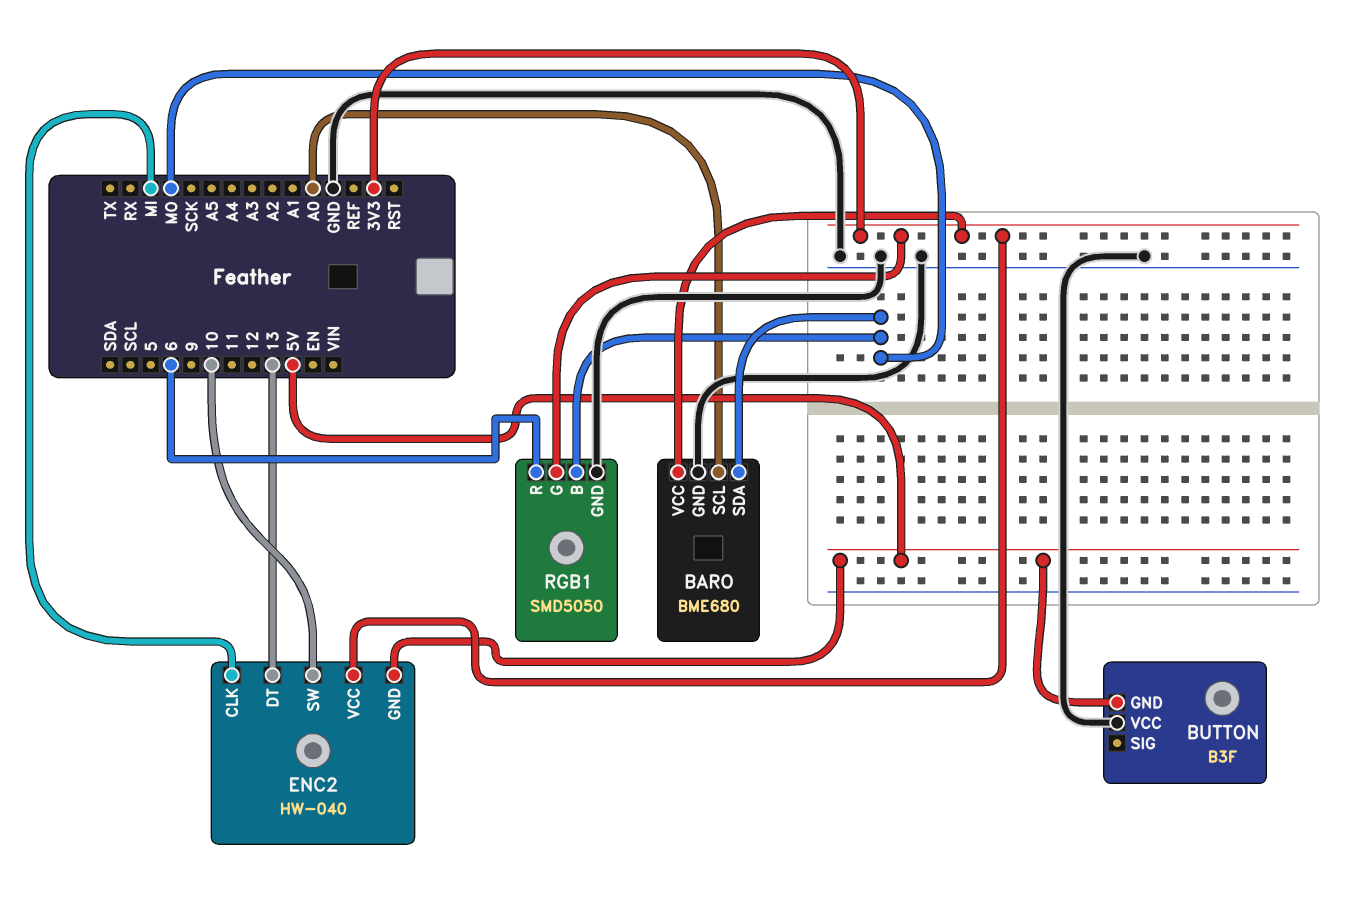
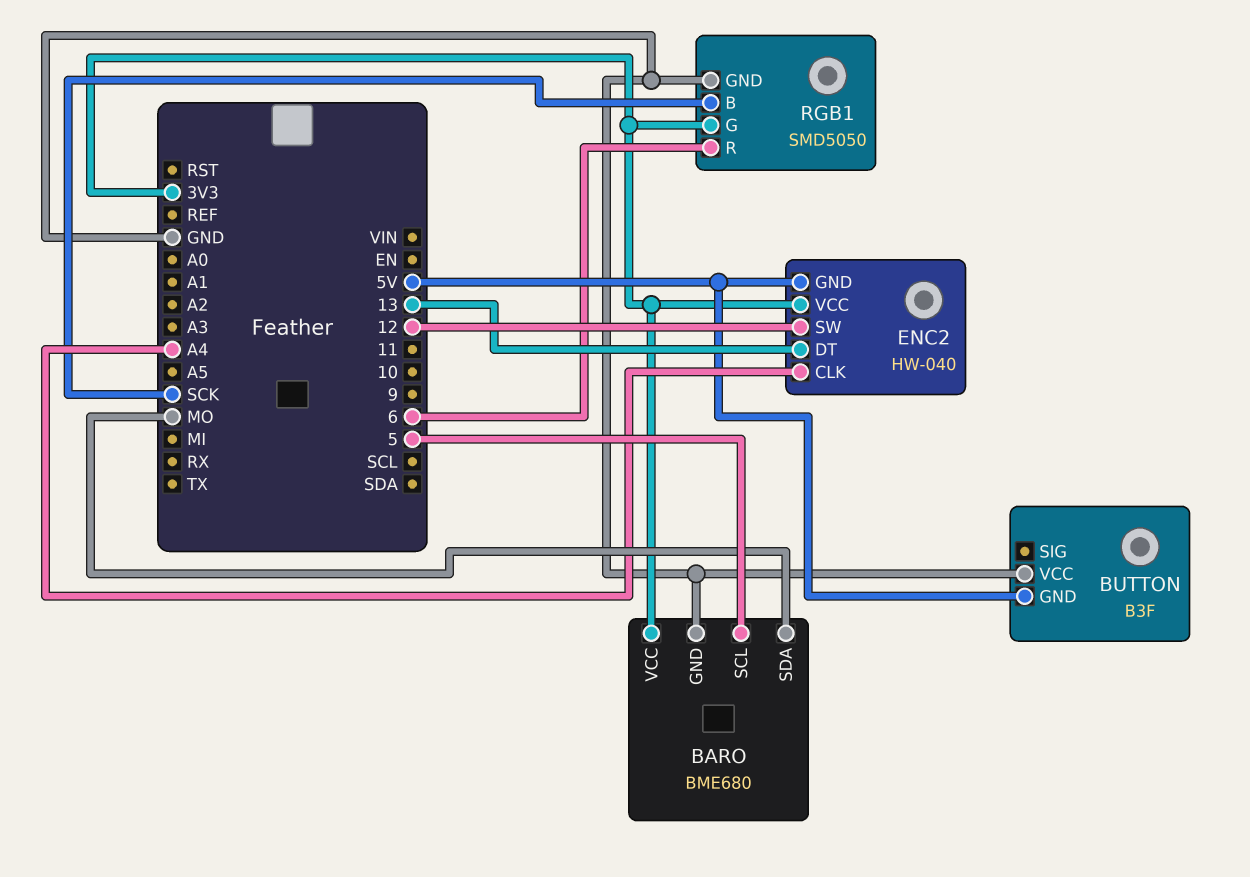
BARO pin SCL: A0 -> 5
ENC2 pin CLK: MI -> A4
ENC2 pin SW: 10 -> 12
RGB1 pin B: MO -> SCK

